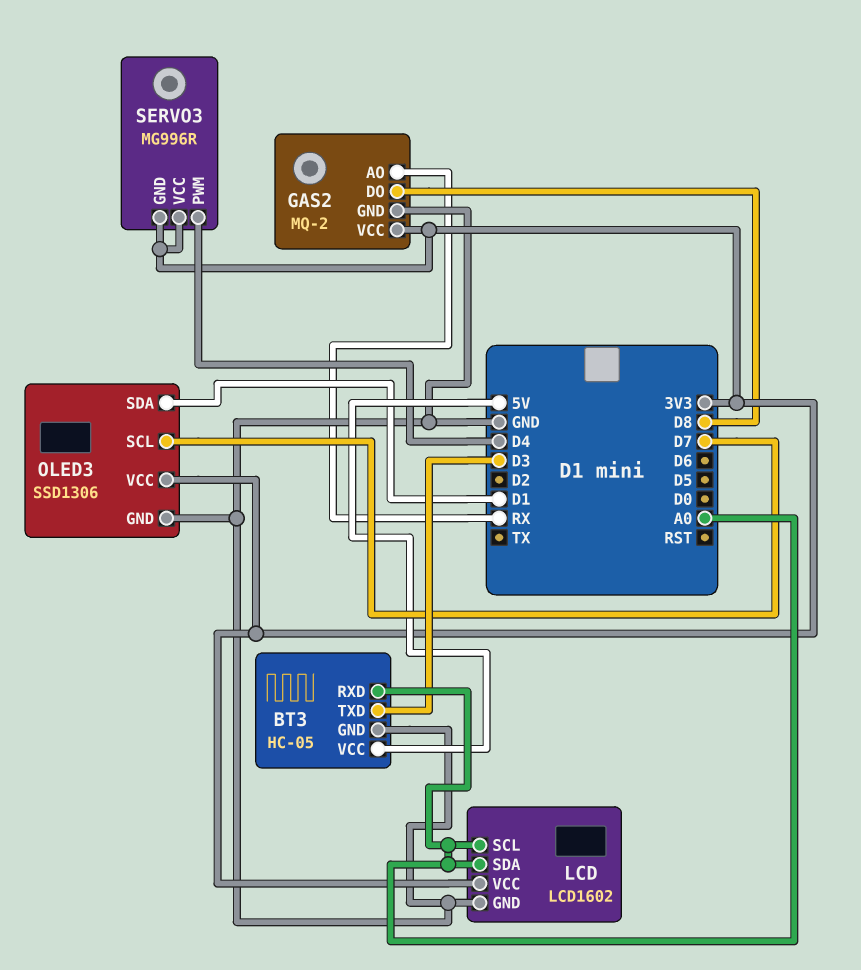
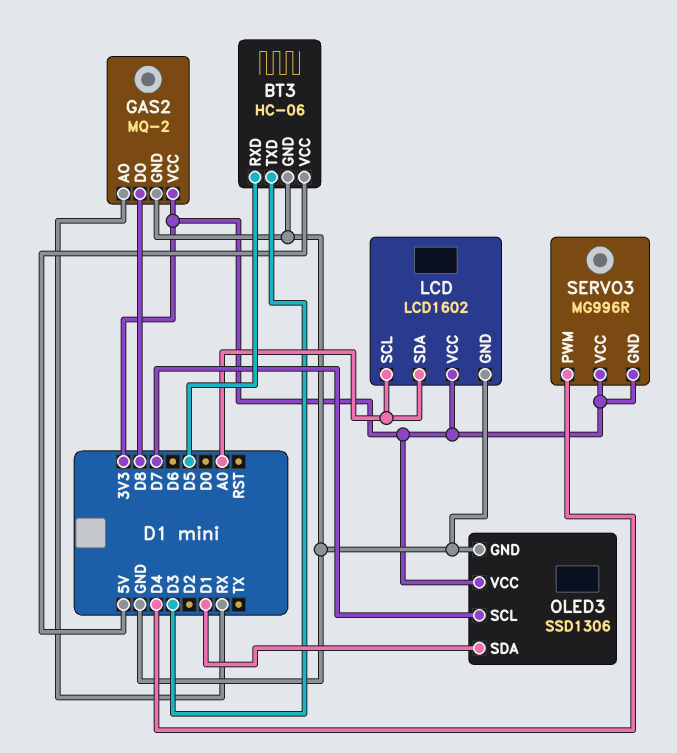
BT3: HC-05 -> HC-06
BT3 pin RXD: A0 -> D5

